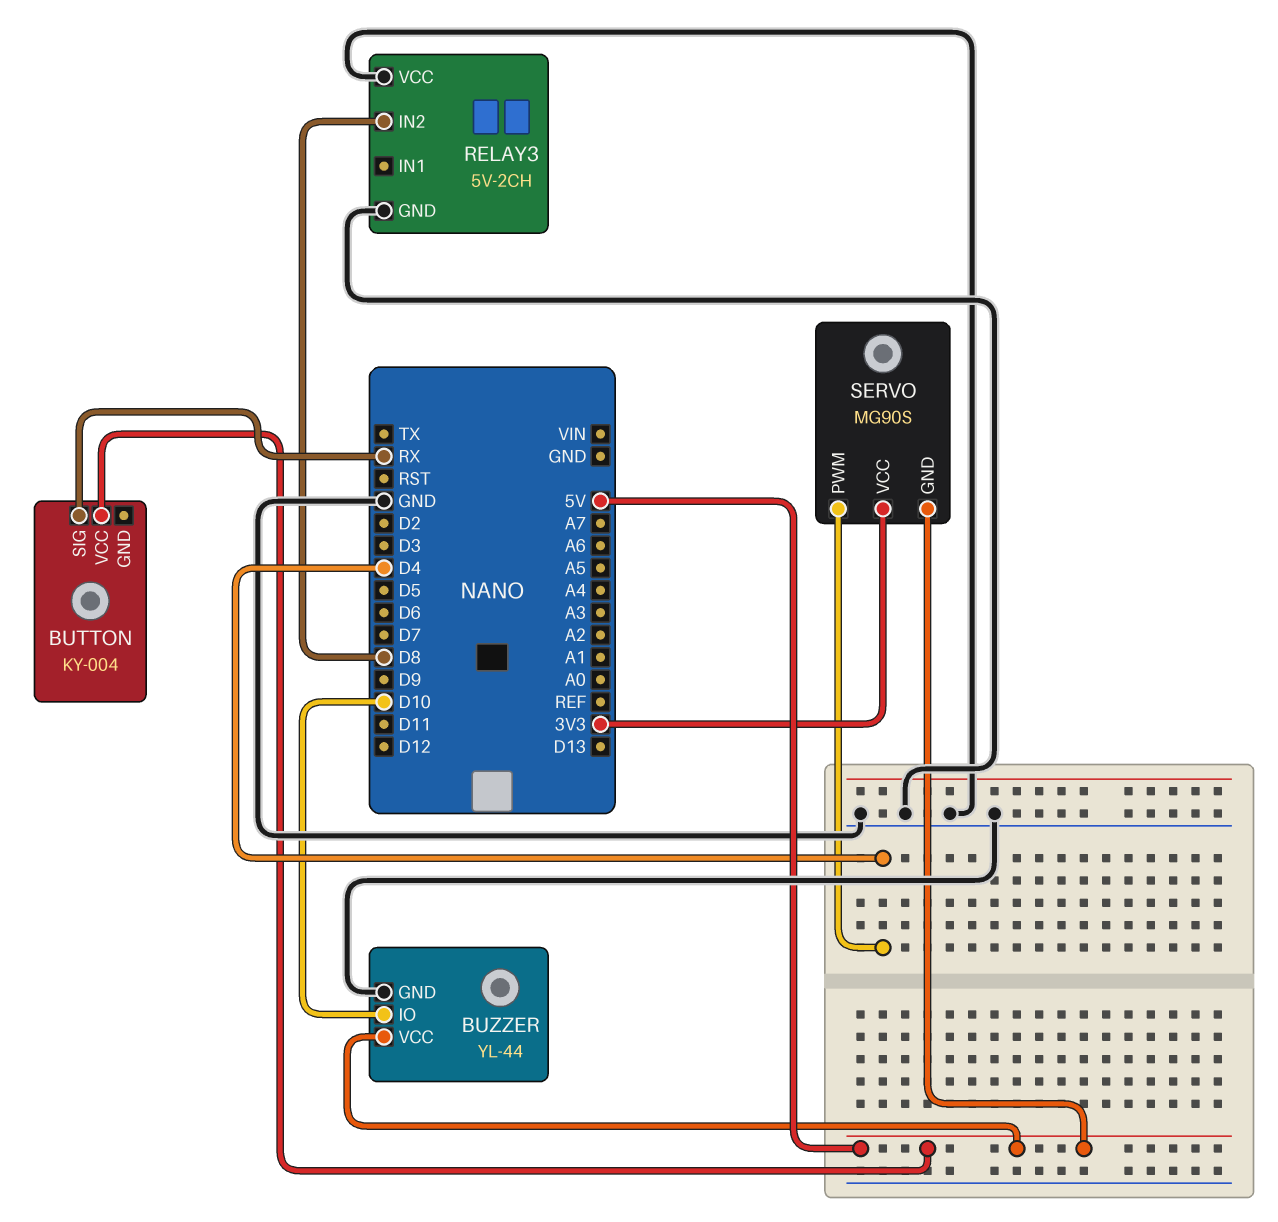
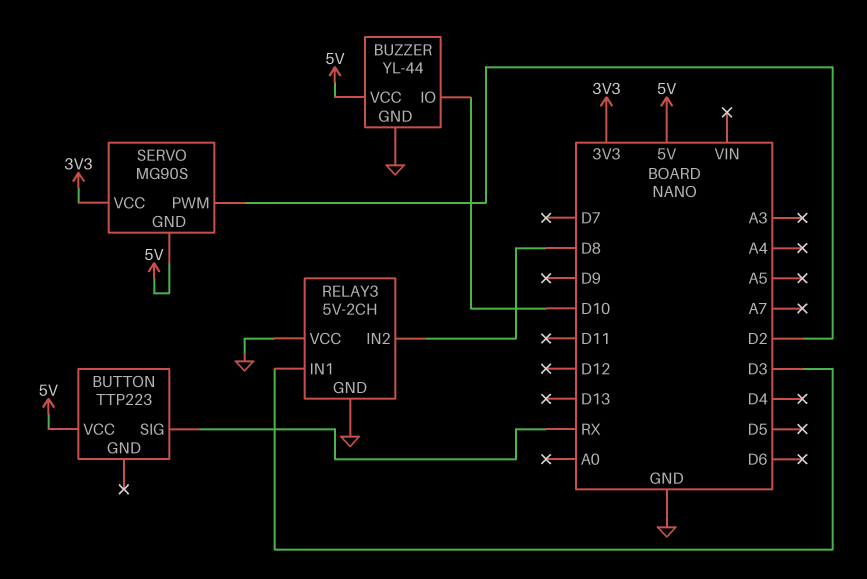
BUTTON: KY-004 -> TTP223
RELAY3 pin IN1: none -> D3
SERVO pin PWM: D4 -> D2

